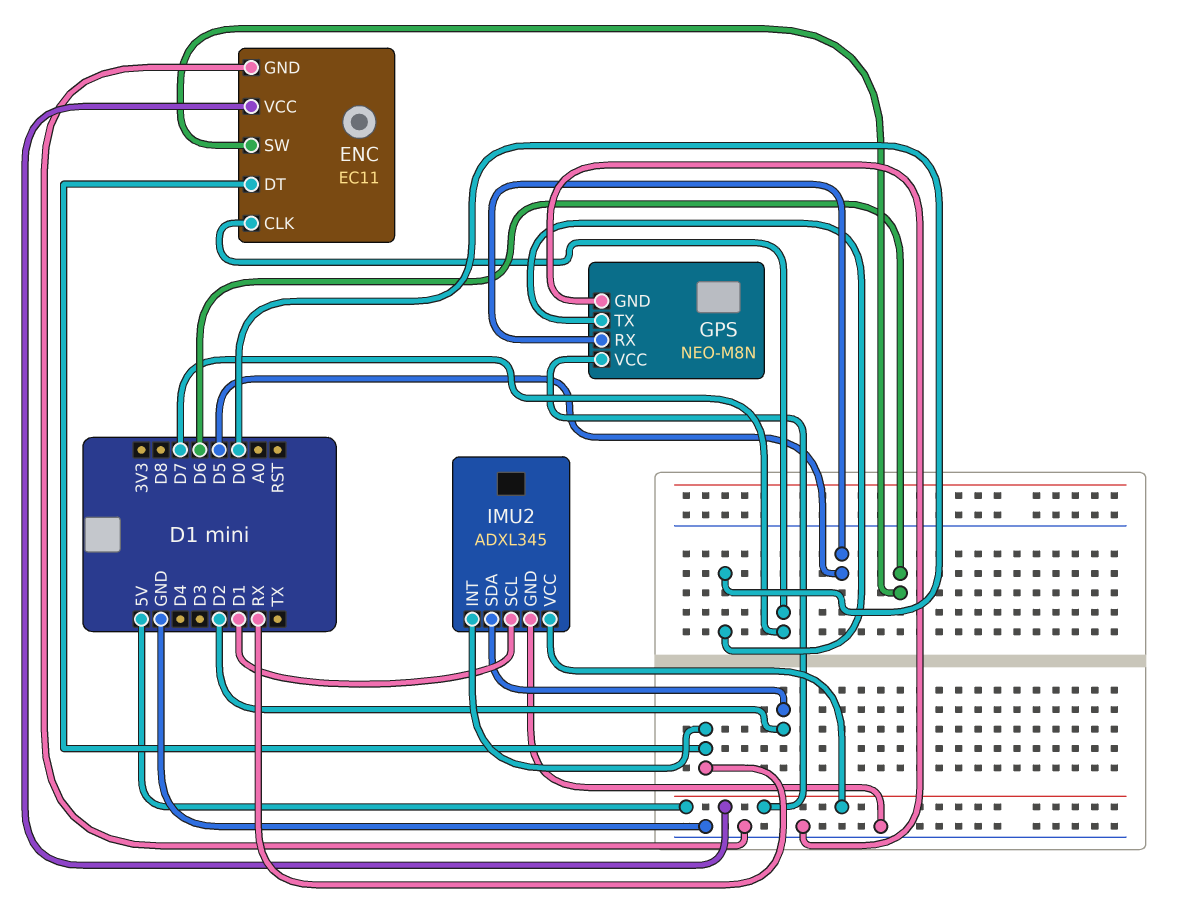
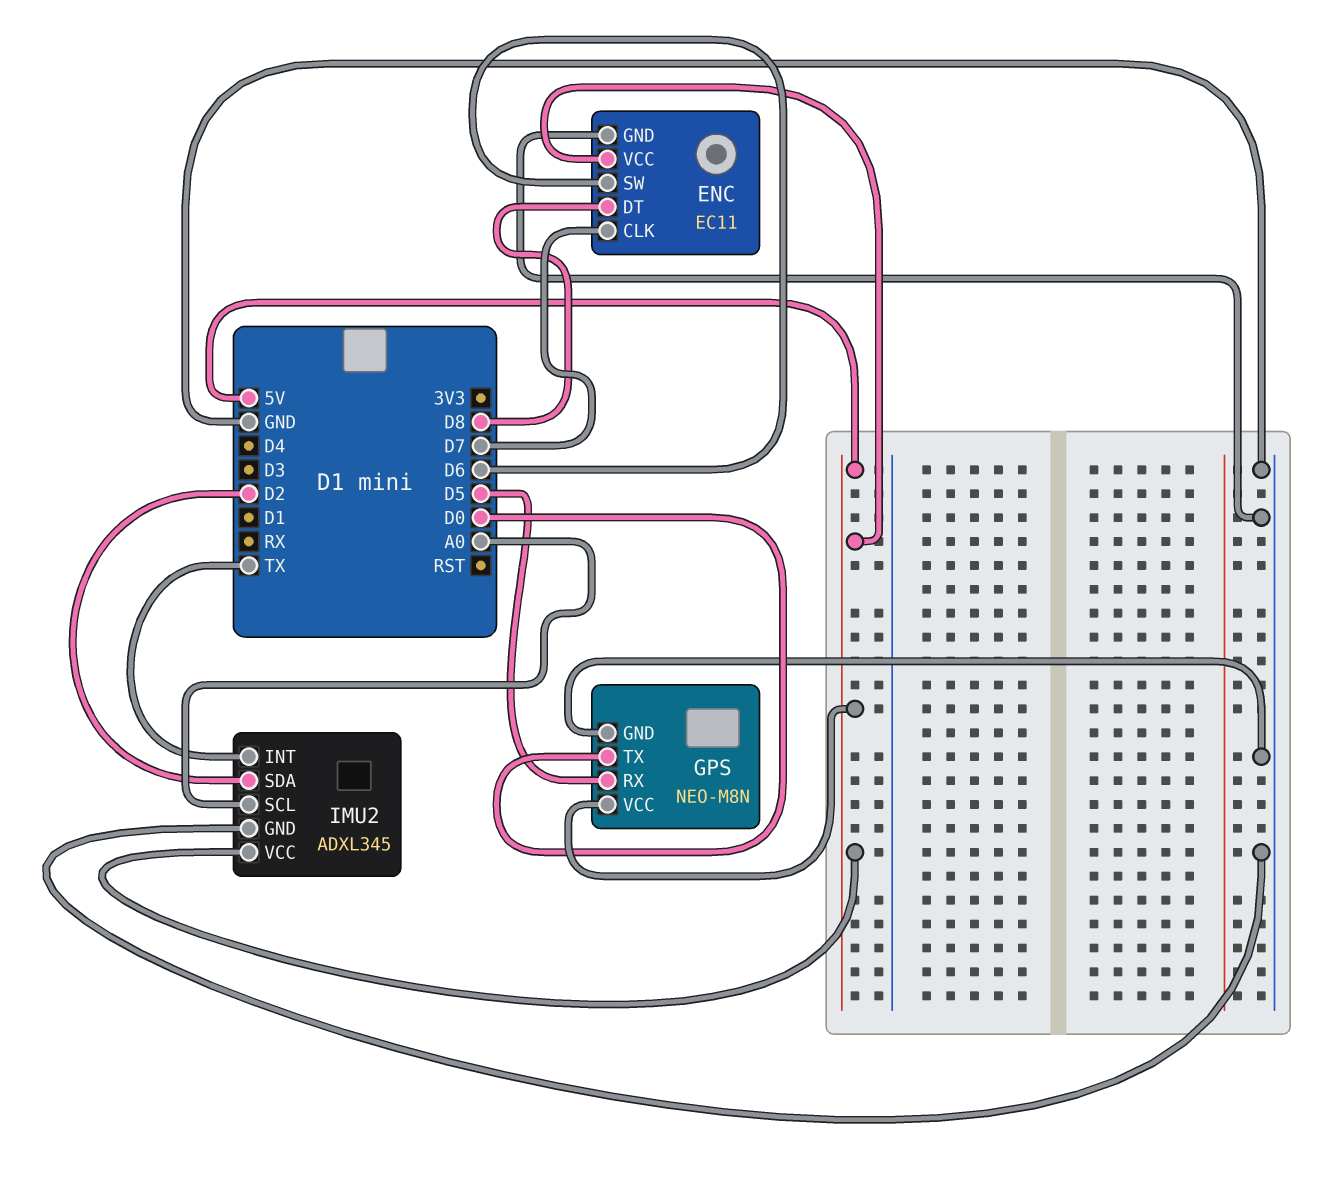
ENC pin DT: RX -> D8
IMU2 pin INT: RX -> TX
IMU2 pin SCL: D1 -> A0

